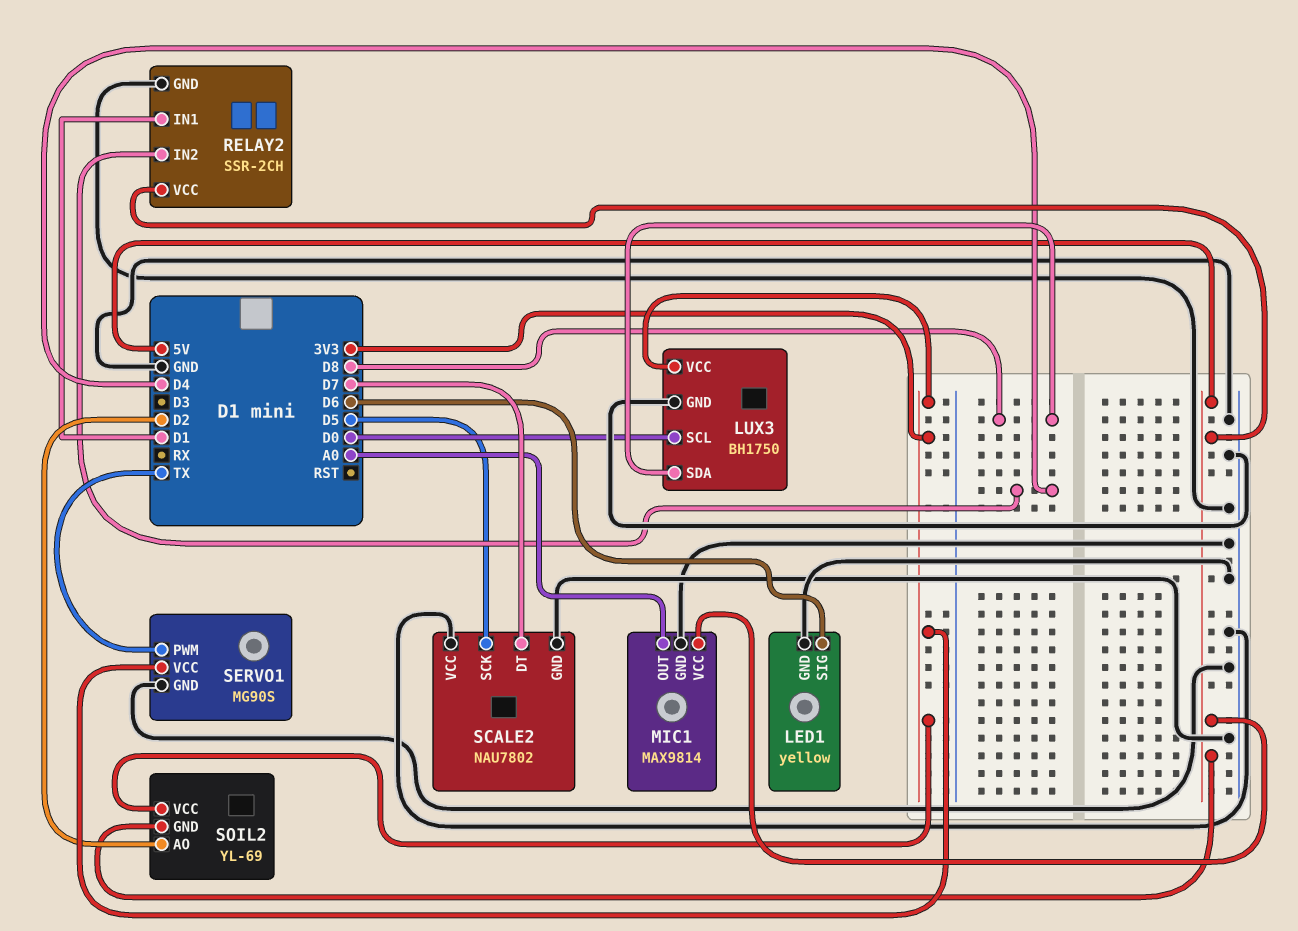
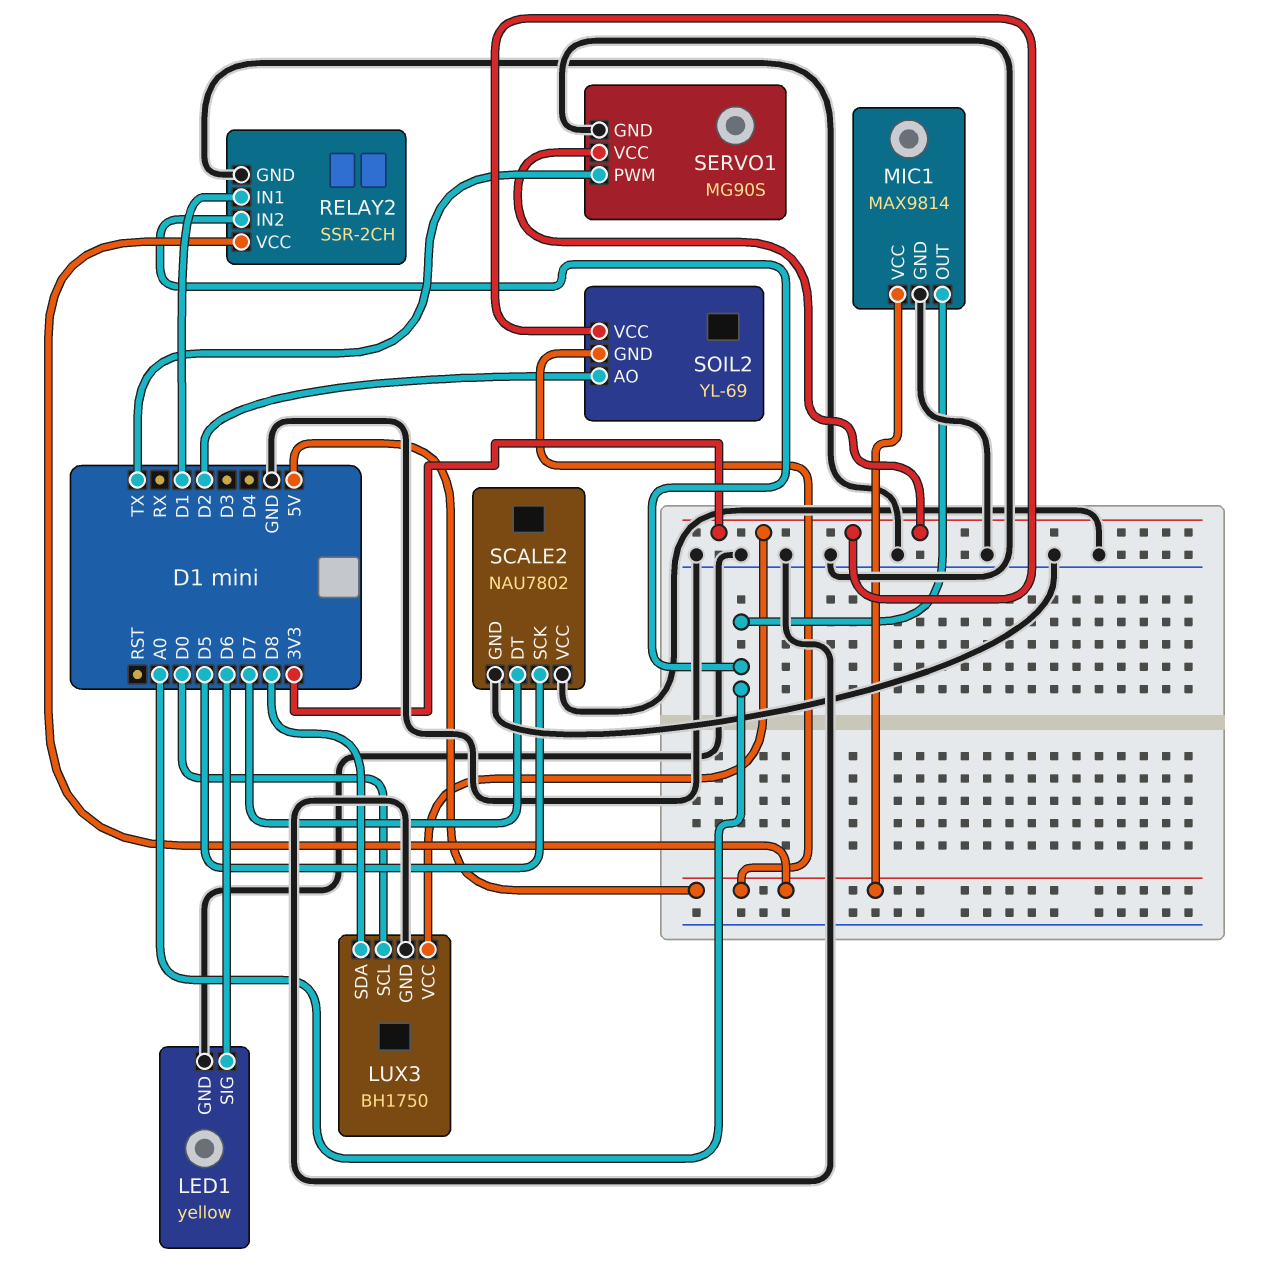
RELAY2 pin IN2: D4 -> A0

